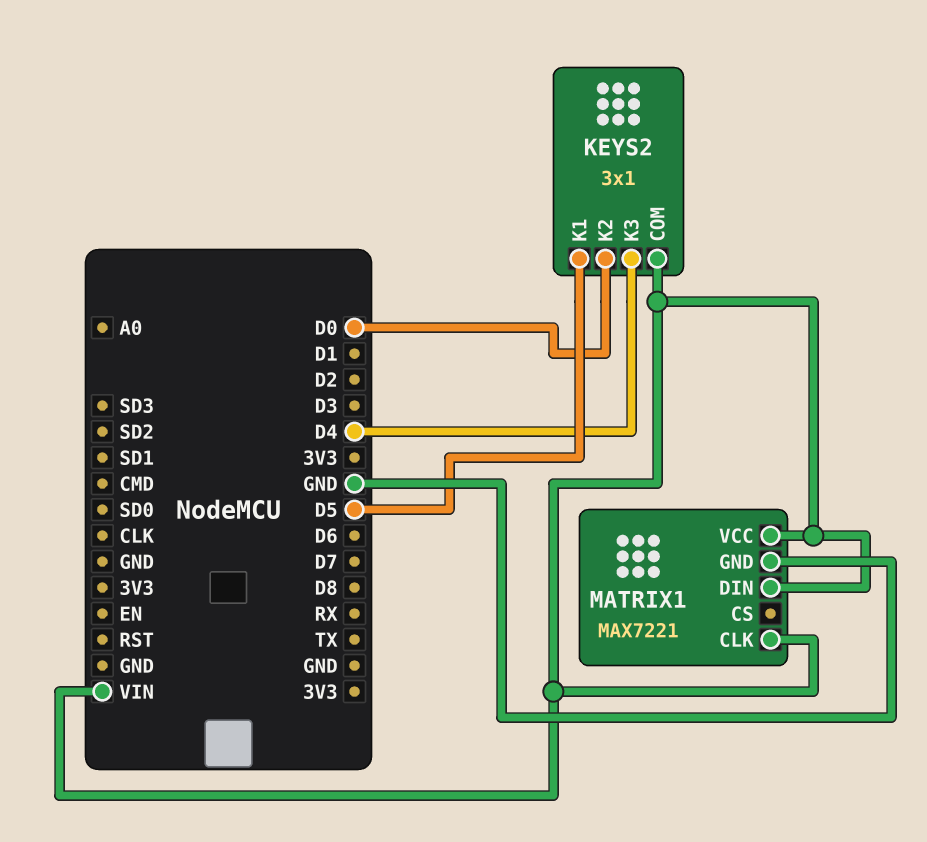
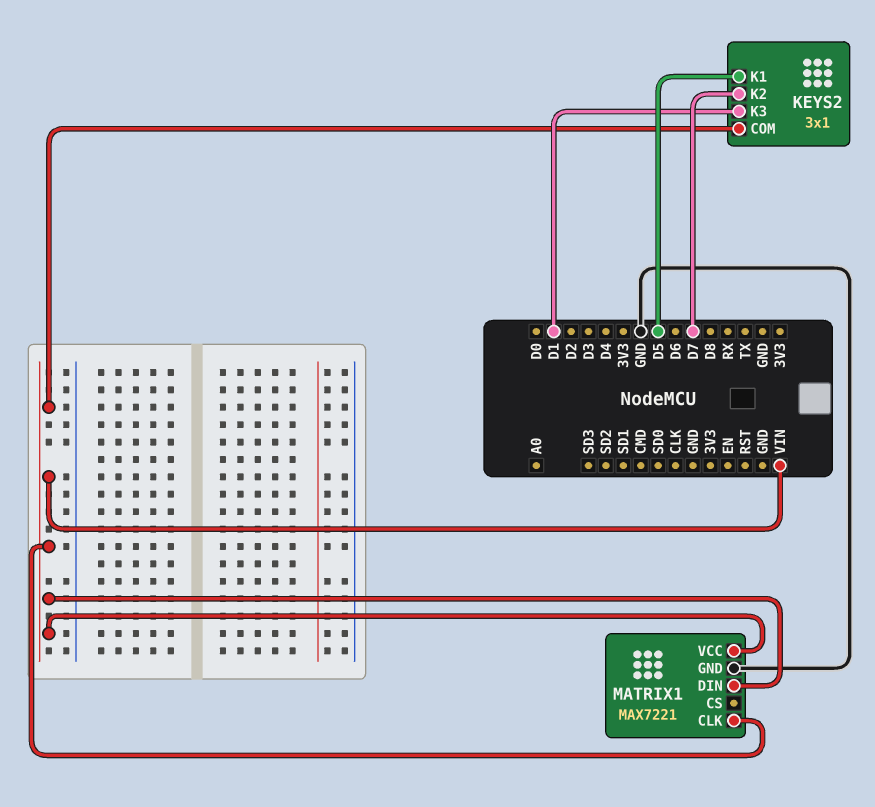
KEYS2 pin K2: D0 -> D7
KEYS2 pin K3: D4 -> D1

